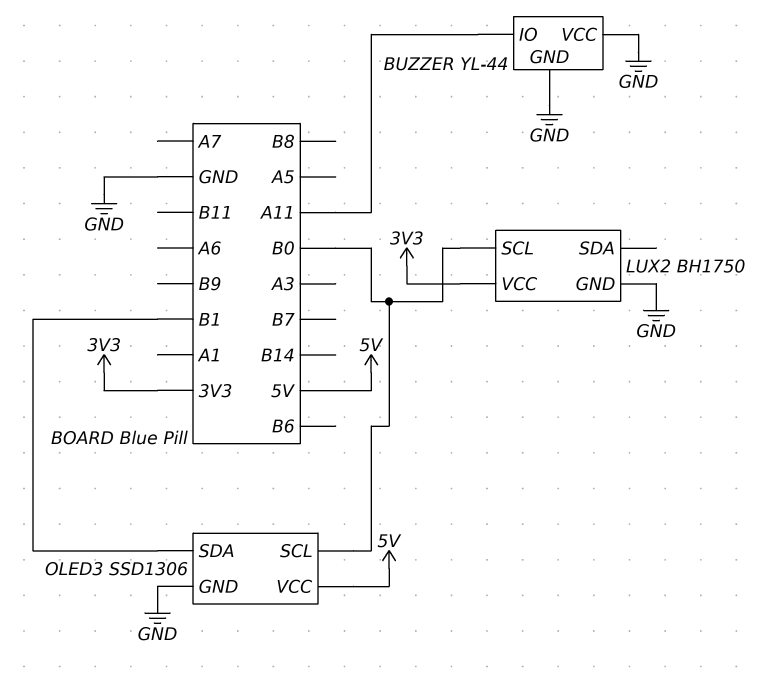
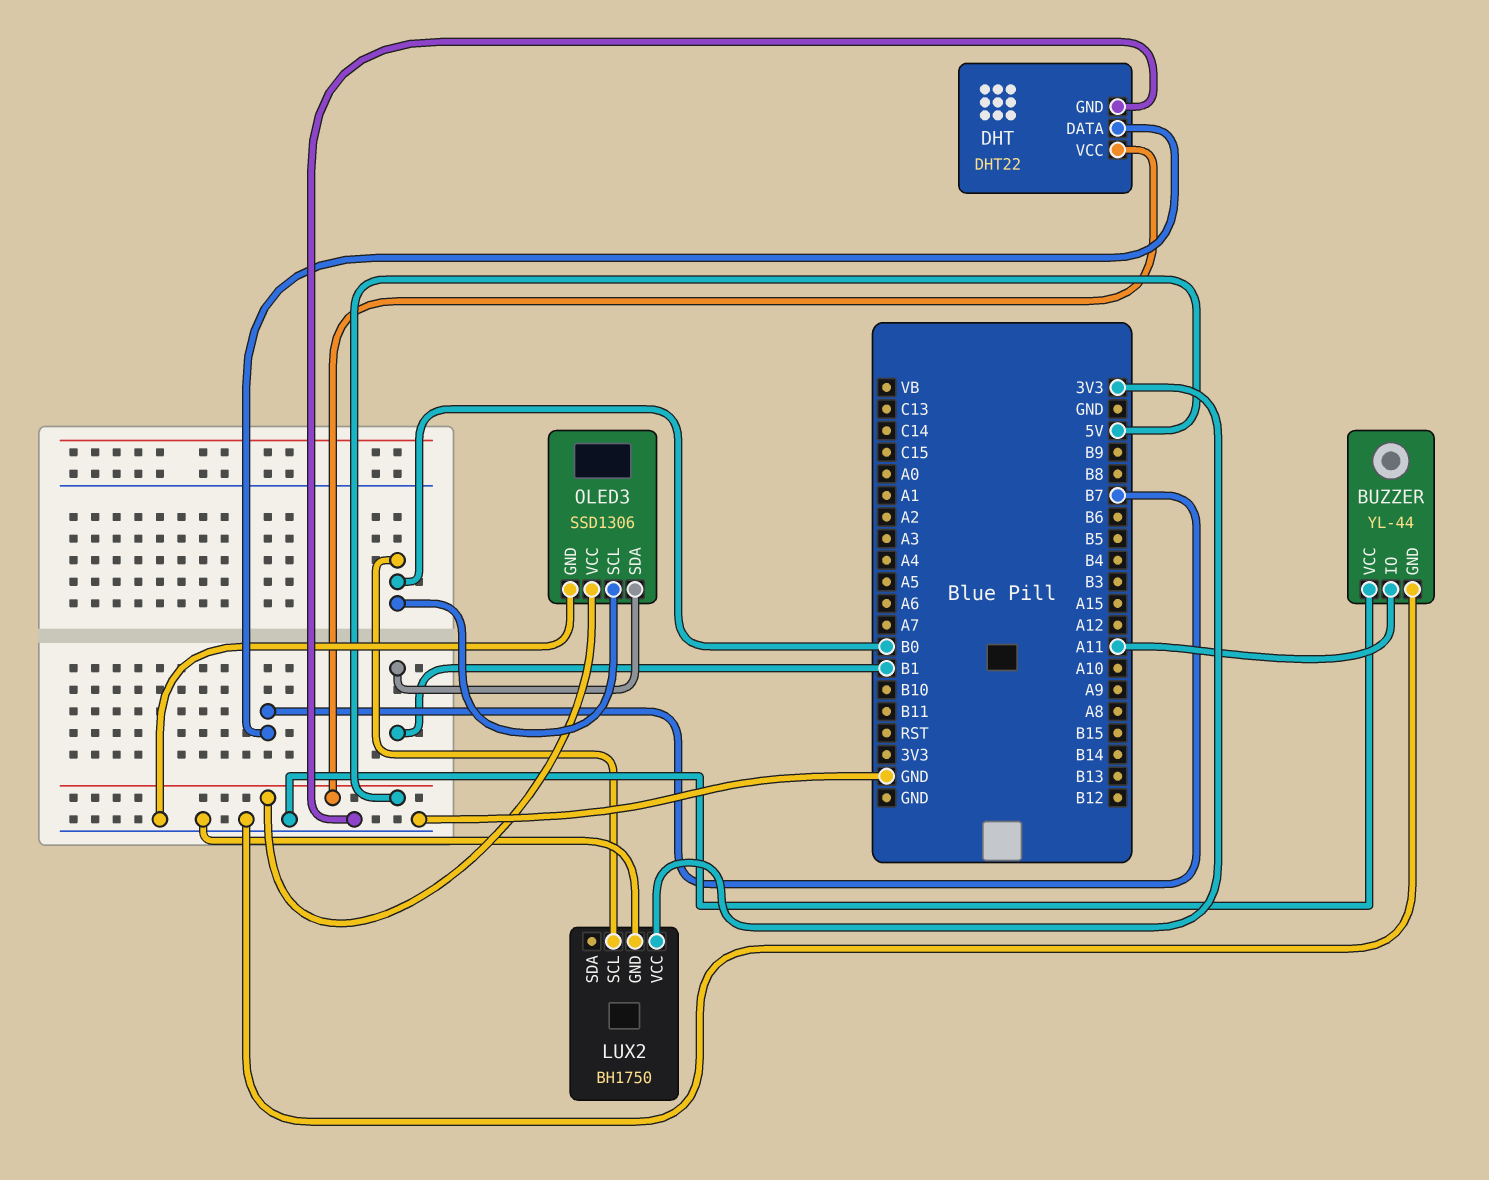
DHT: none -> DHT22
DHT pin DATA: none -> B7
DHT pin GND: none -> GND
DHT pin VCC: none -> 5V

